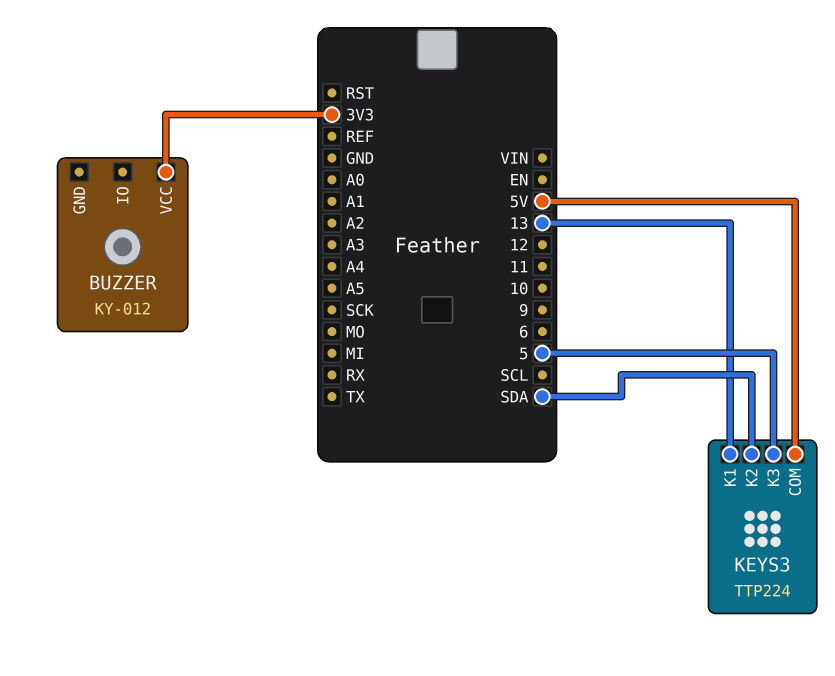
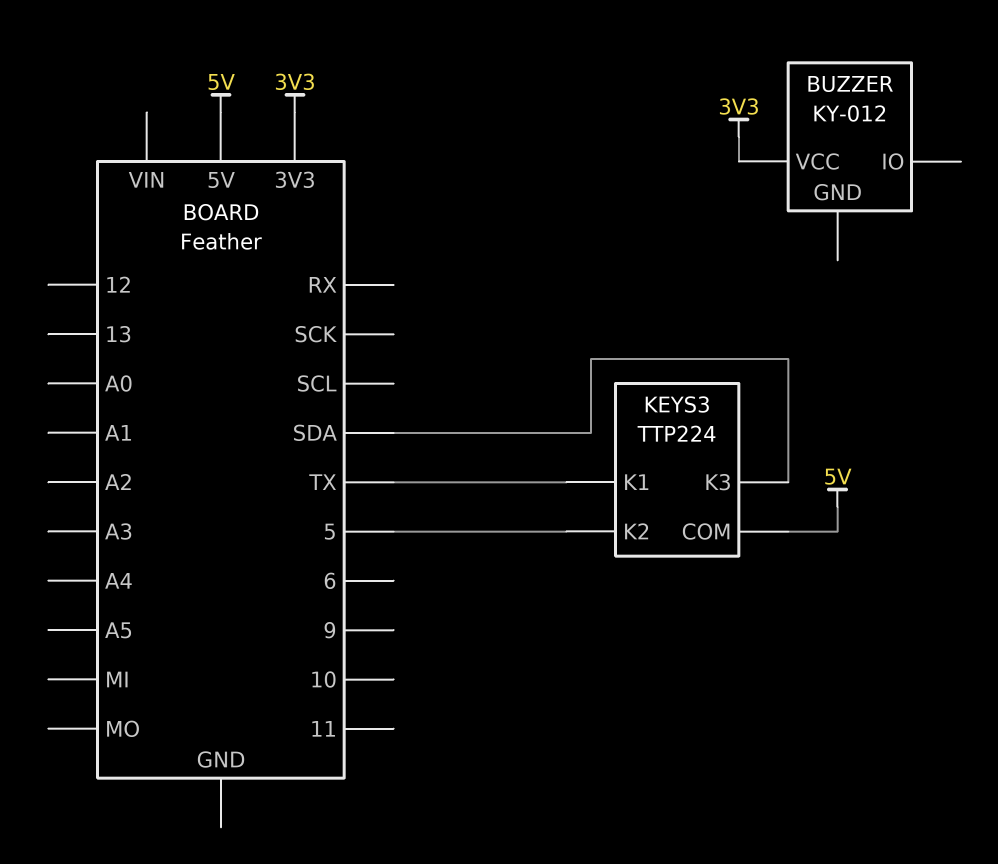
KEYS3 pin K1: 13 -> TX
KEYS3 pin K2: SDA -> 5
KEYS3 pin K3: 5 -> SDA

